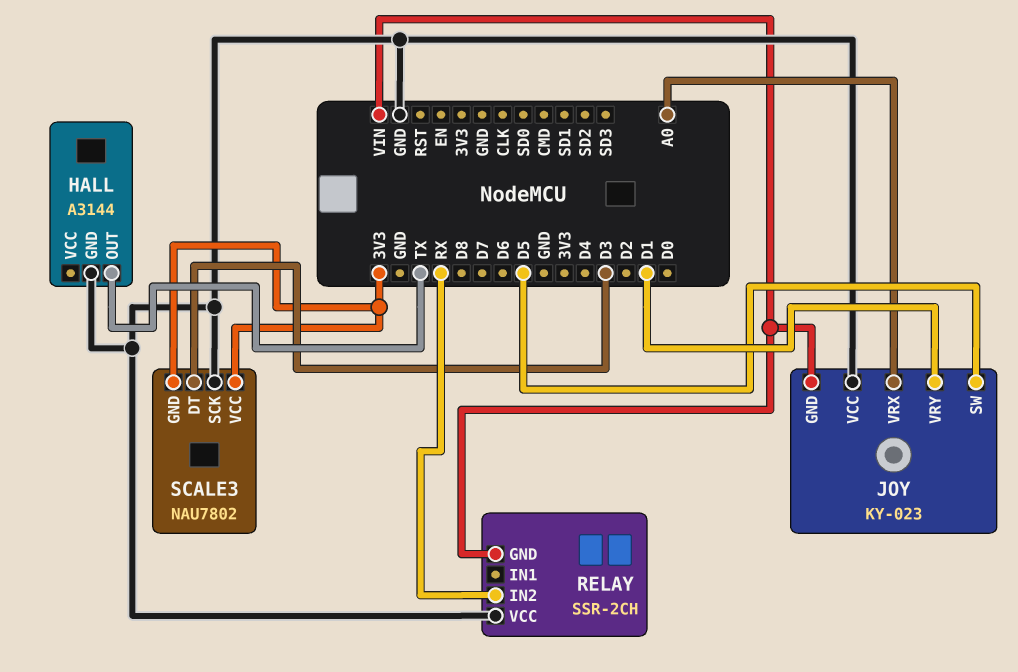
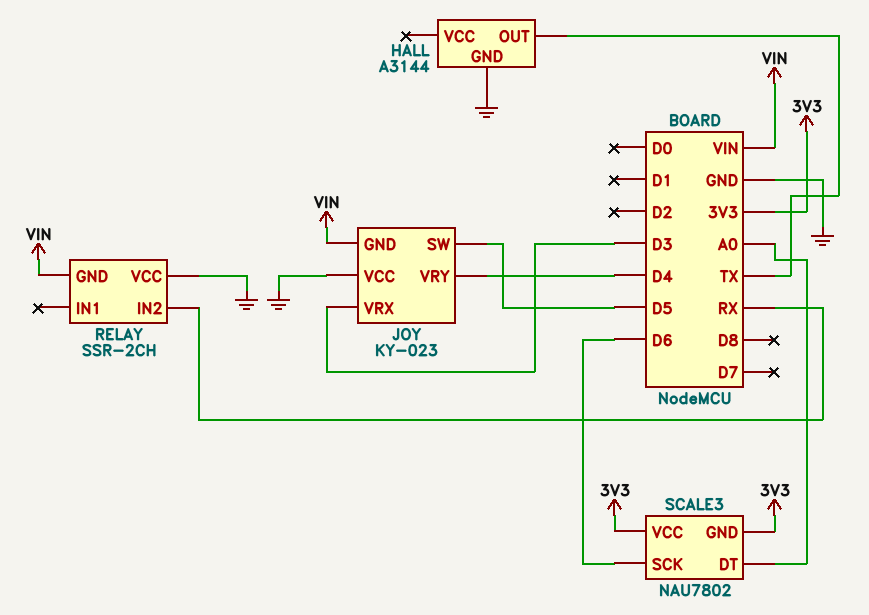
JOY pin VRX: A0 -> D3
JOY pin VRY: D1 -> D4
SCALE3 pin DT: D3 -> A0
SCALE3 pin SCK: GND -> D6

